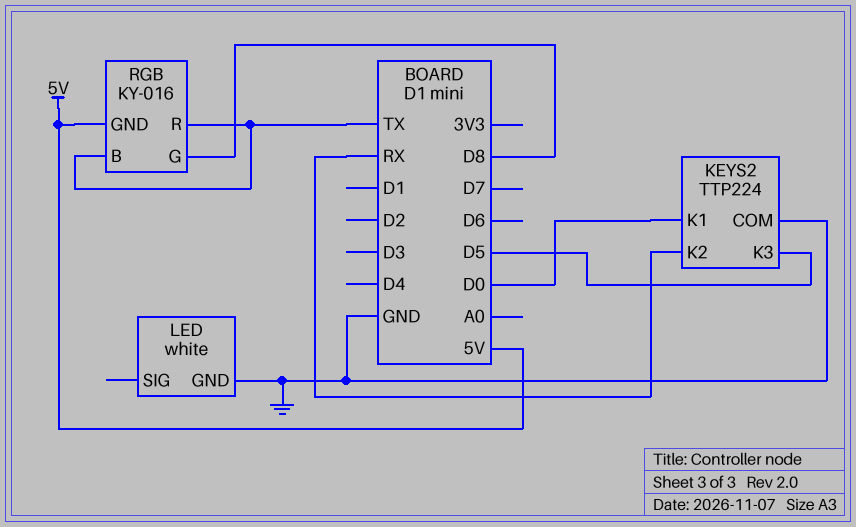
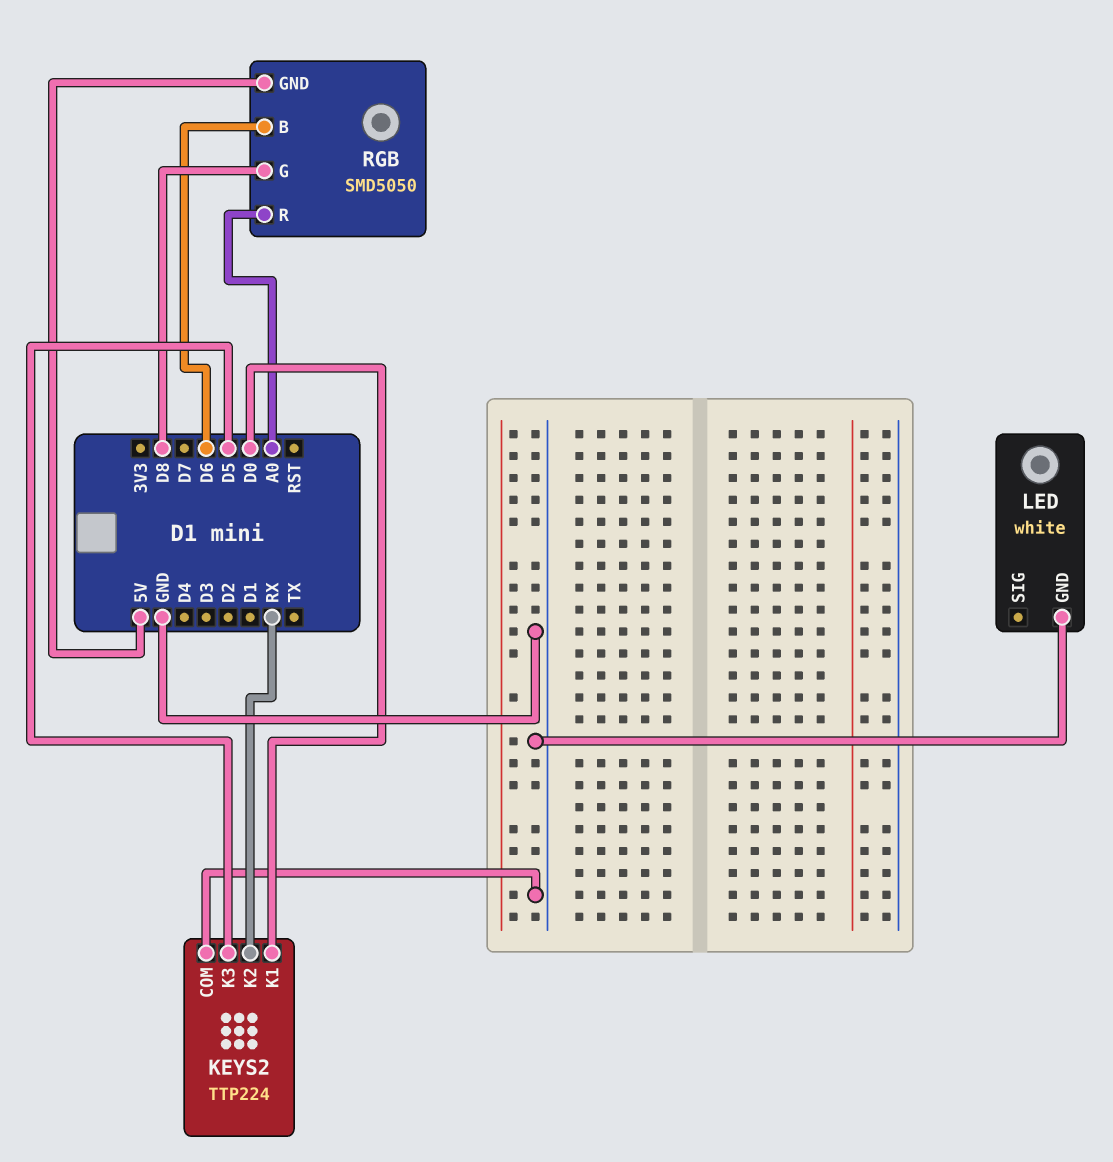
RGB: KY-016 -> SMD5050
RGB pin B: TX -> D6
RGB pin R: TX -> A0

